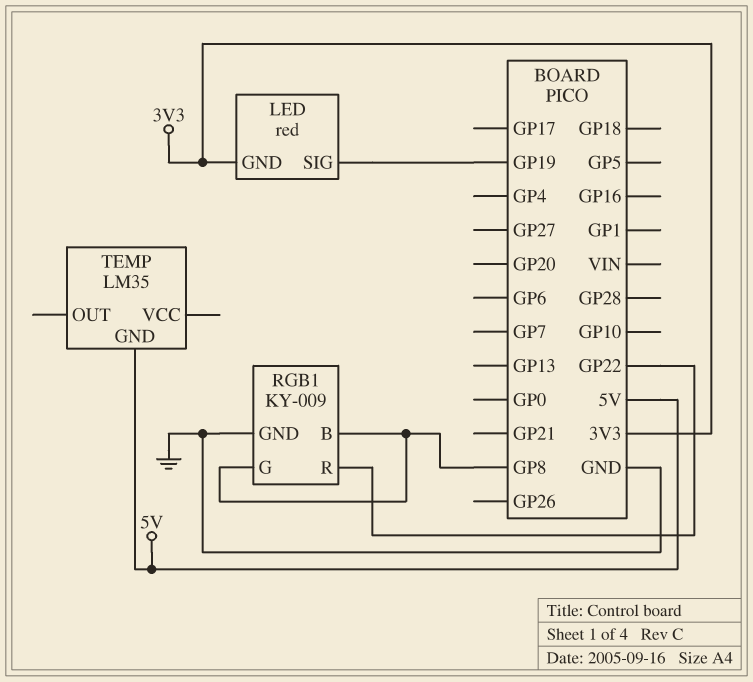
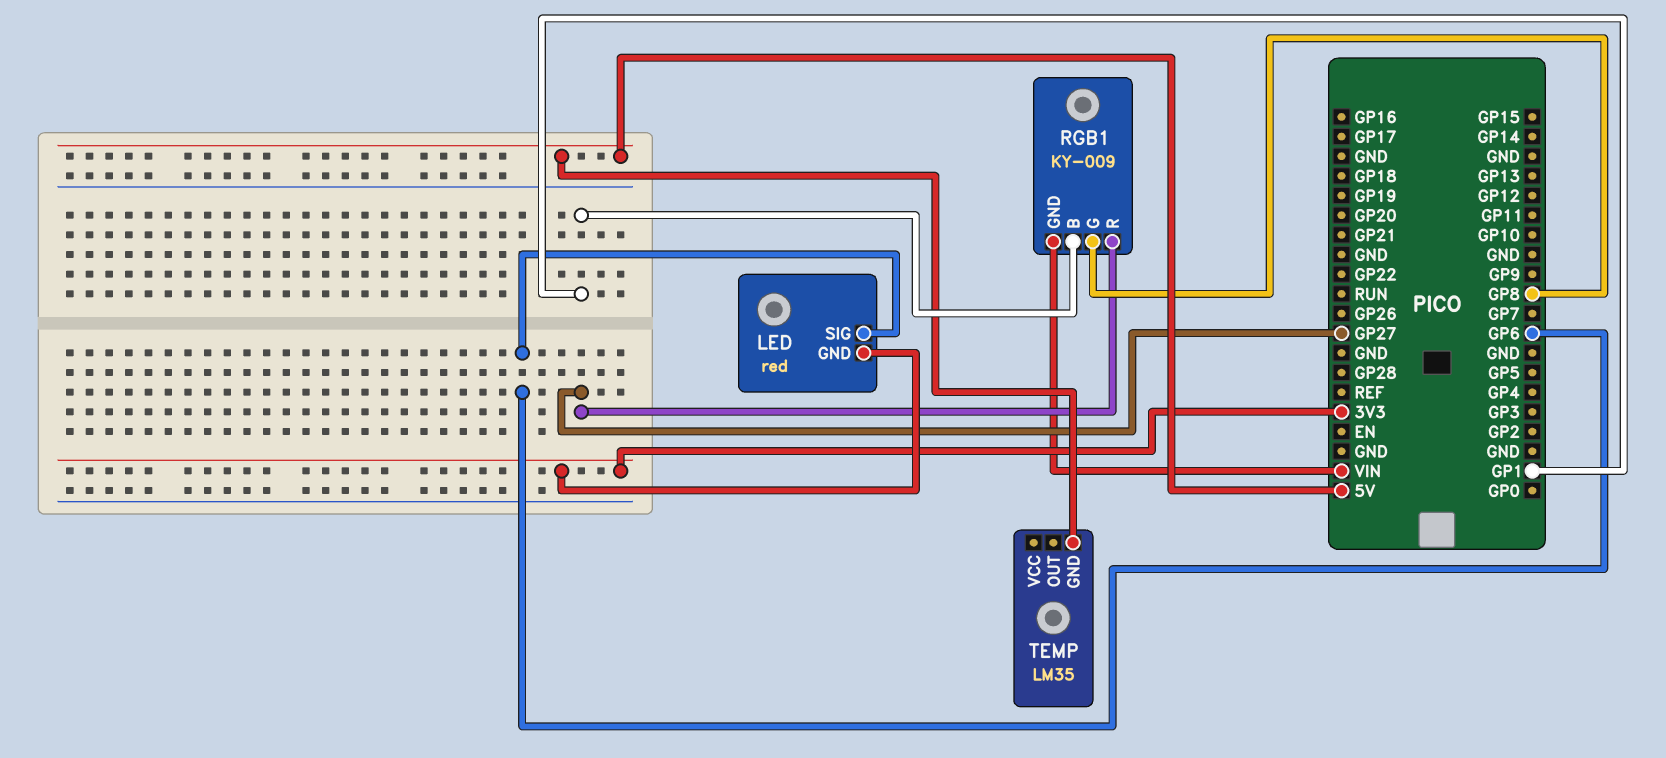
LED pin SIG: GP19 -> GP6
RGB1 pin B: GP8 -> GP1
RGB1 pin GND: GND -> VIN
RGB1 pin R: GP22 -> GP27

